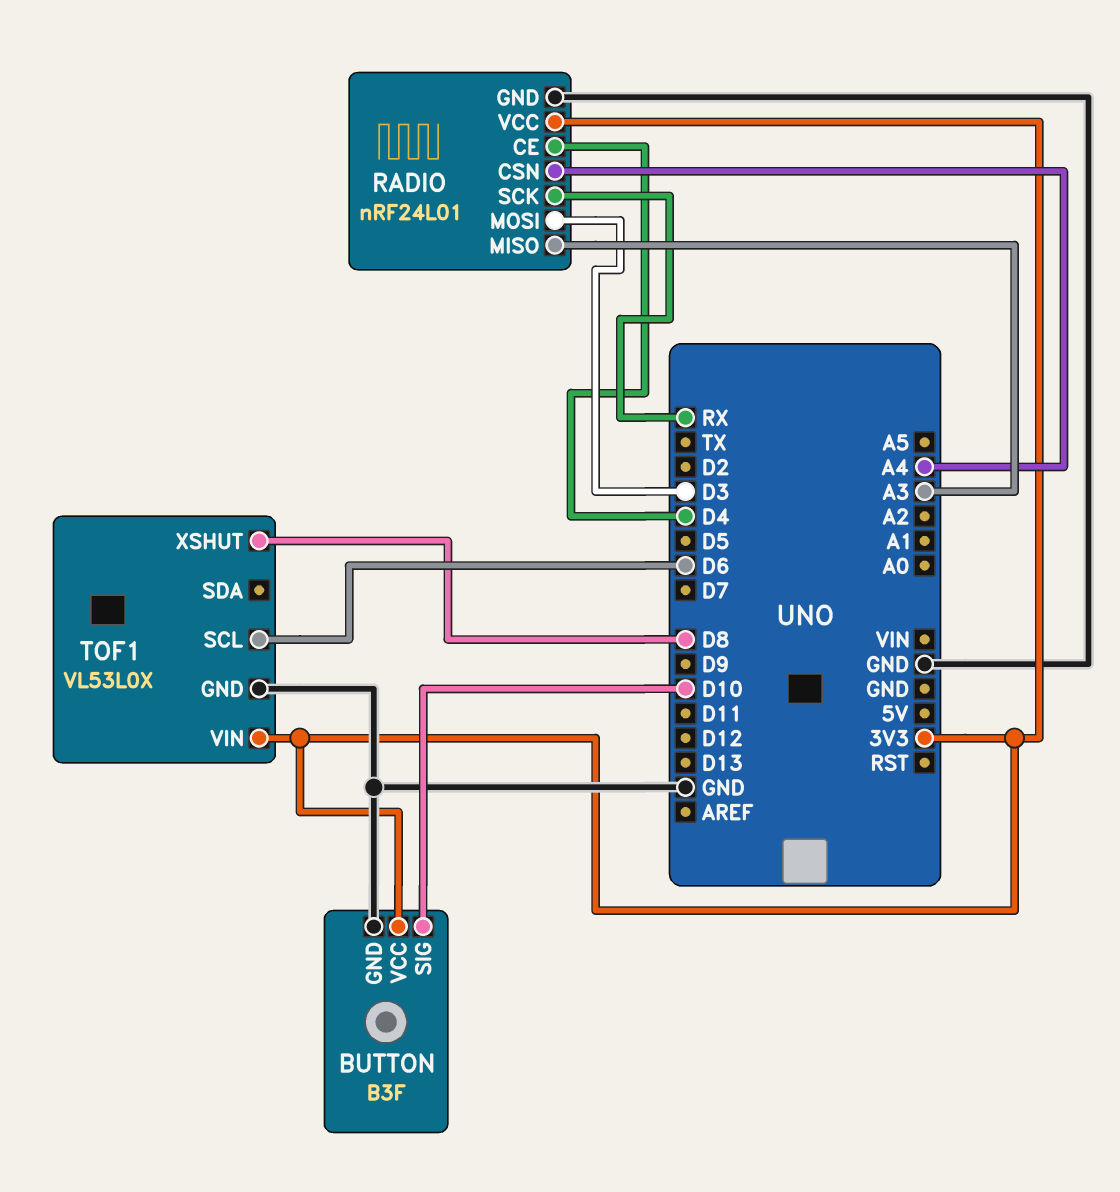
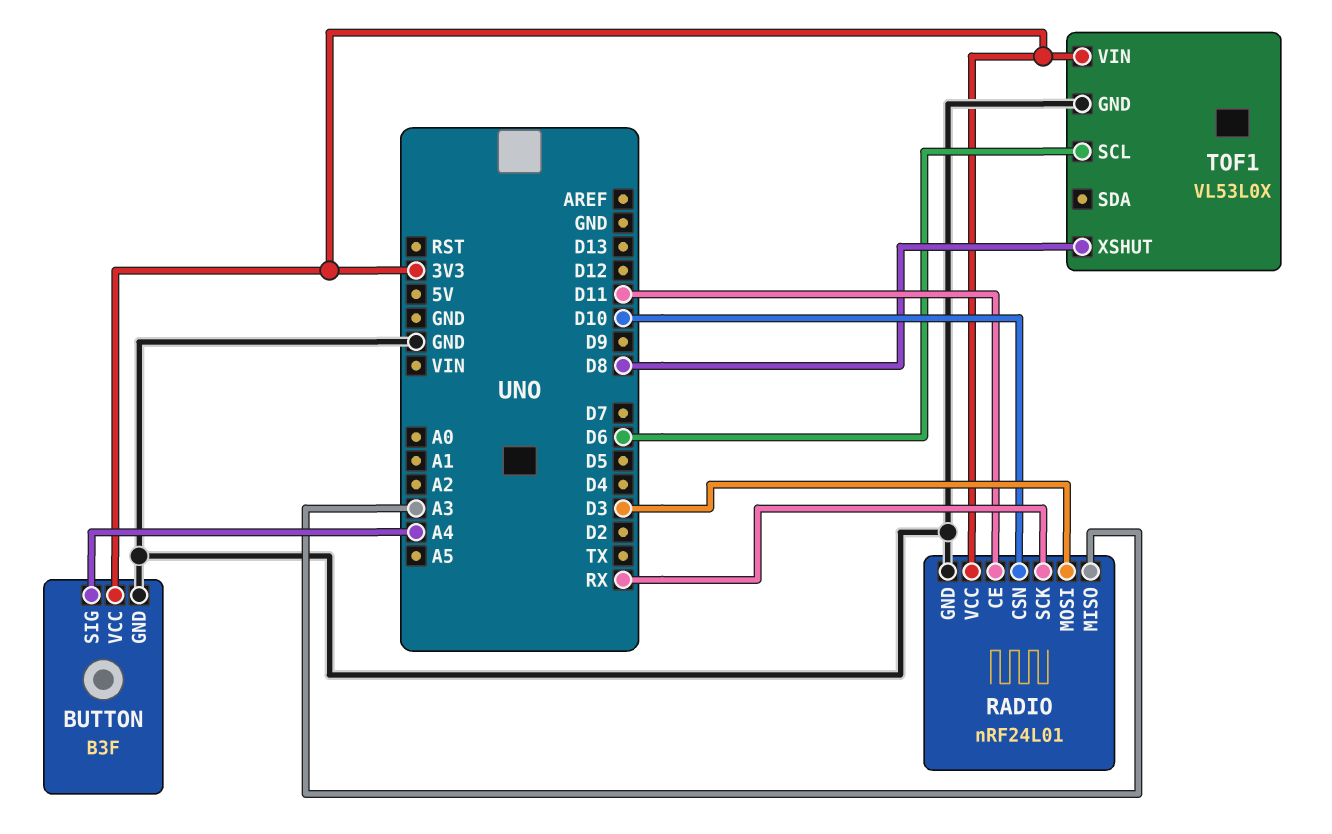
BUTTON pin SIG: D10 -> A4
RADIO pin CE: D4 -> D11
RADIO pin CSN: A4 -> D10

